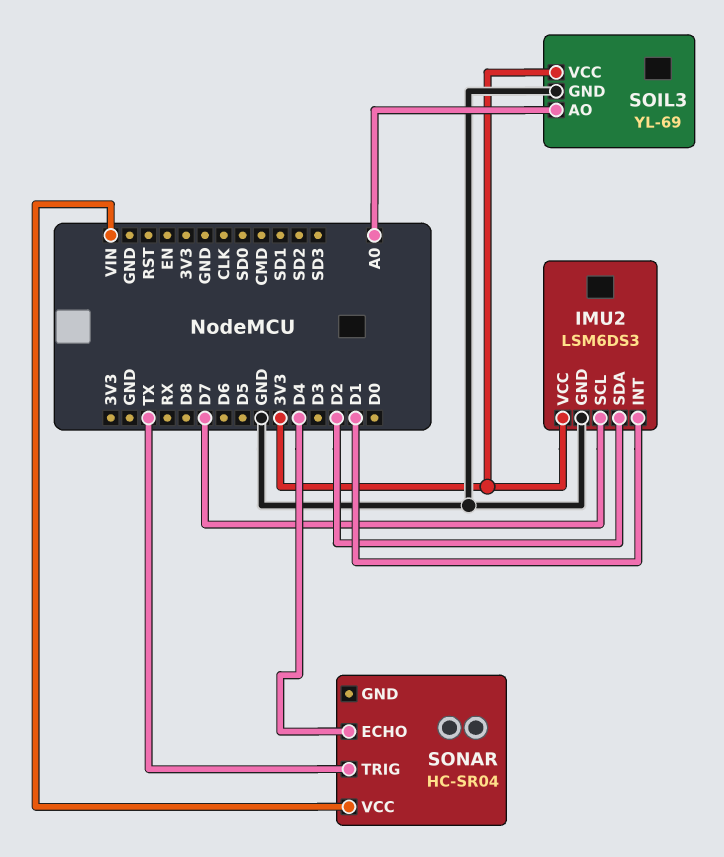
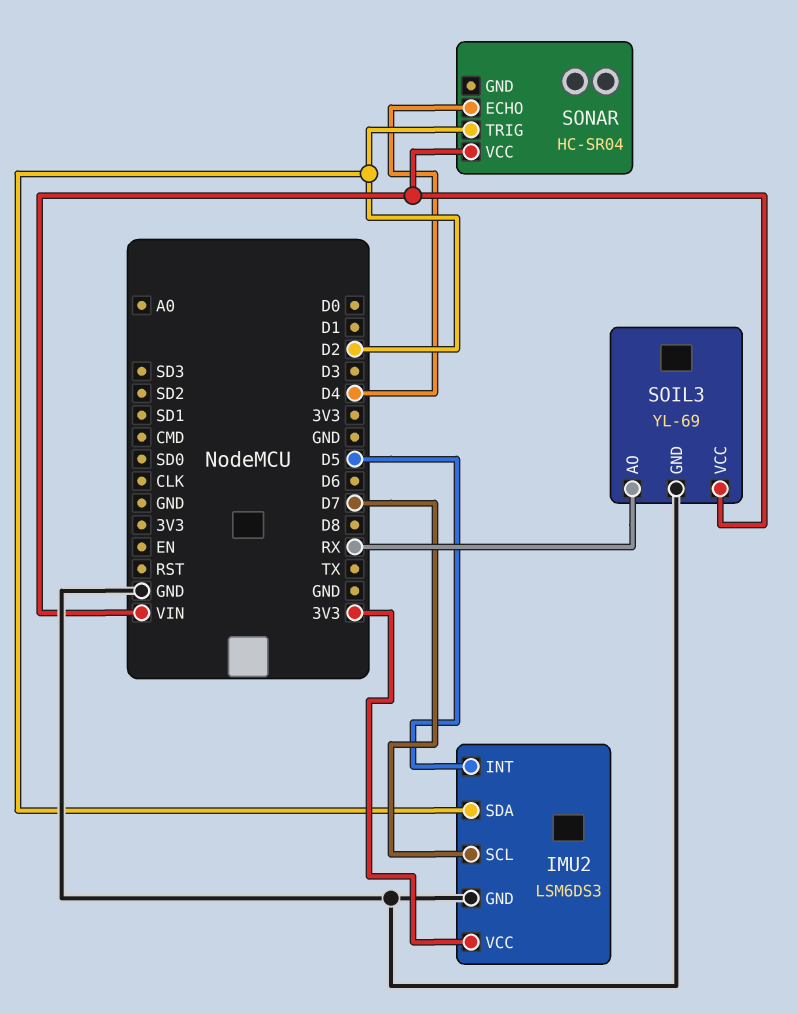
IMU2 pin INT: D1 -> D5
SOIL3 pin AO: A0 -> RX
SOIL3 pin VCC: 3V3 -> VIN
SONAR pin TRIG: TX -> D2

